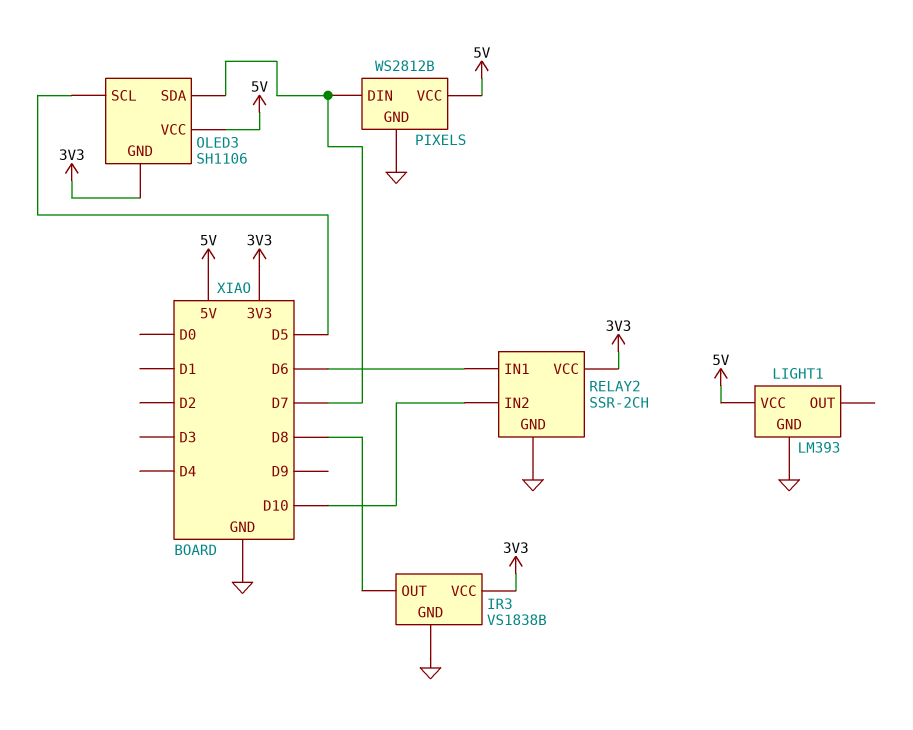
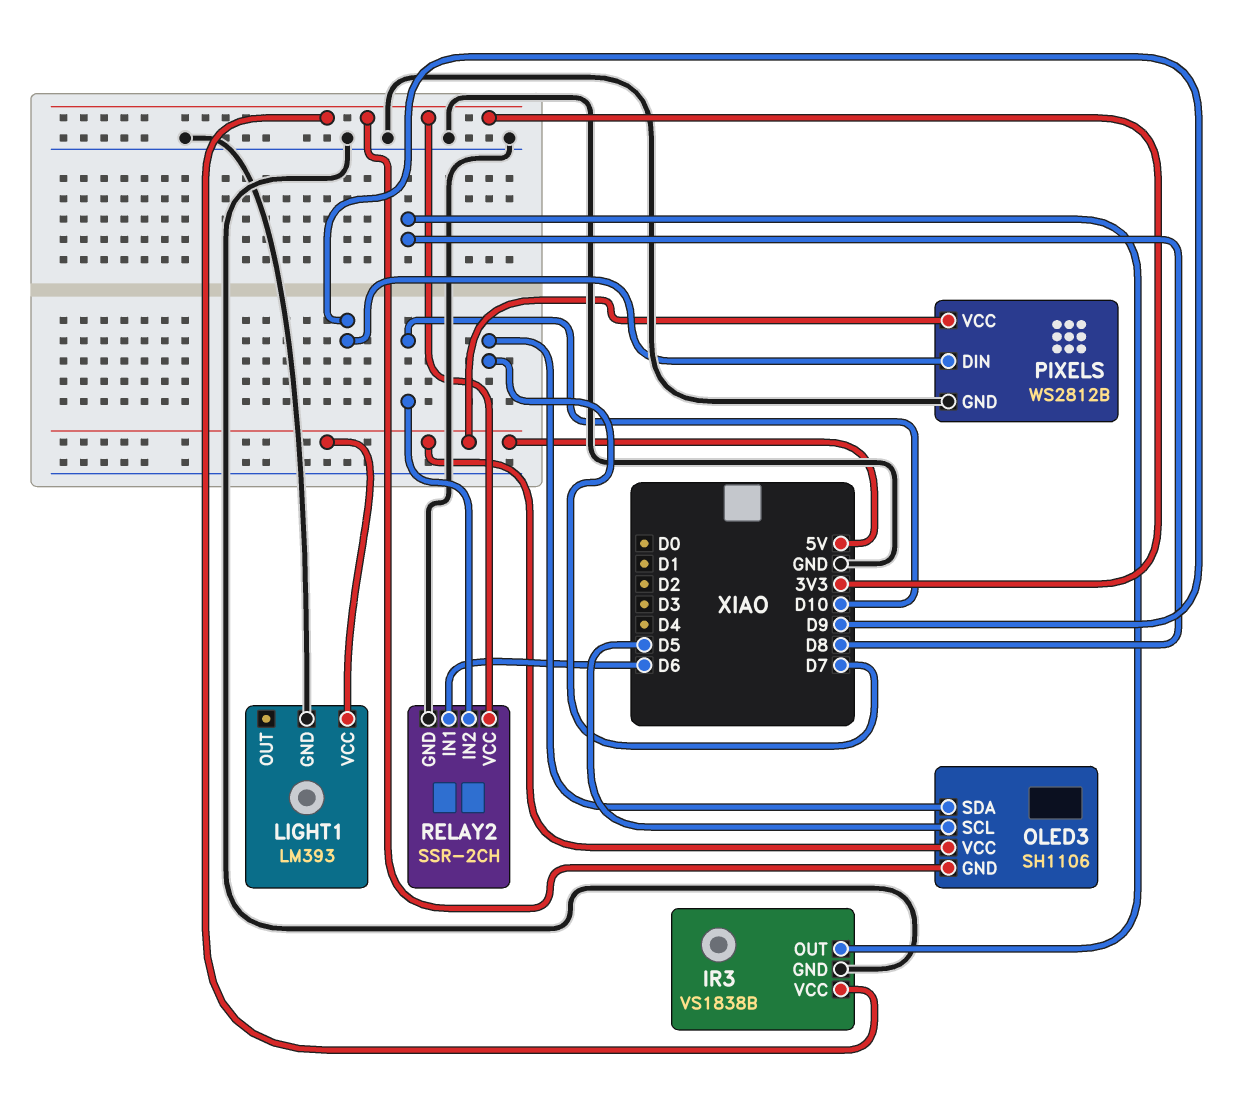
PIXELS pin DIN: D7 -> D9

